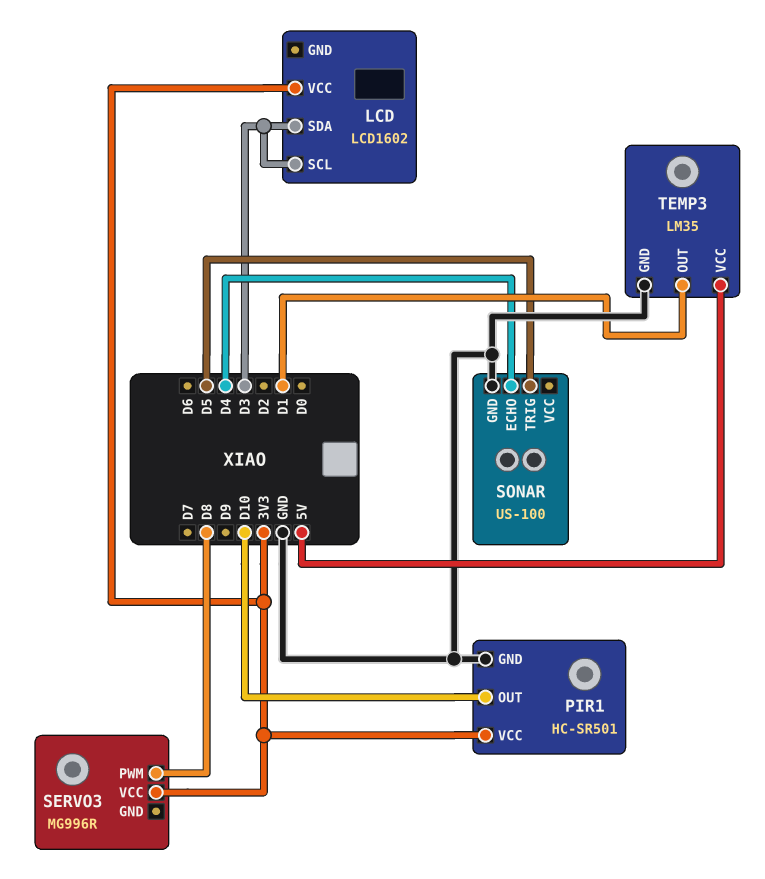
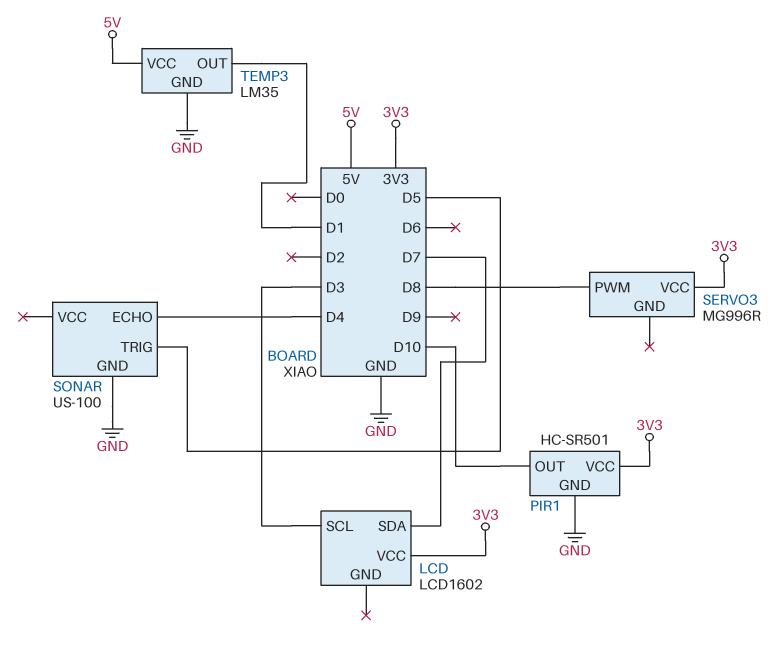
LCD pin SDA: D3 -> D7

